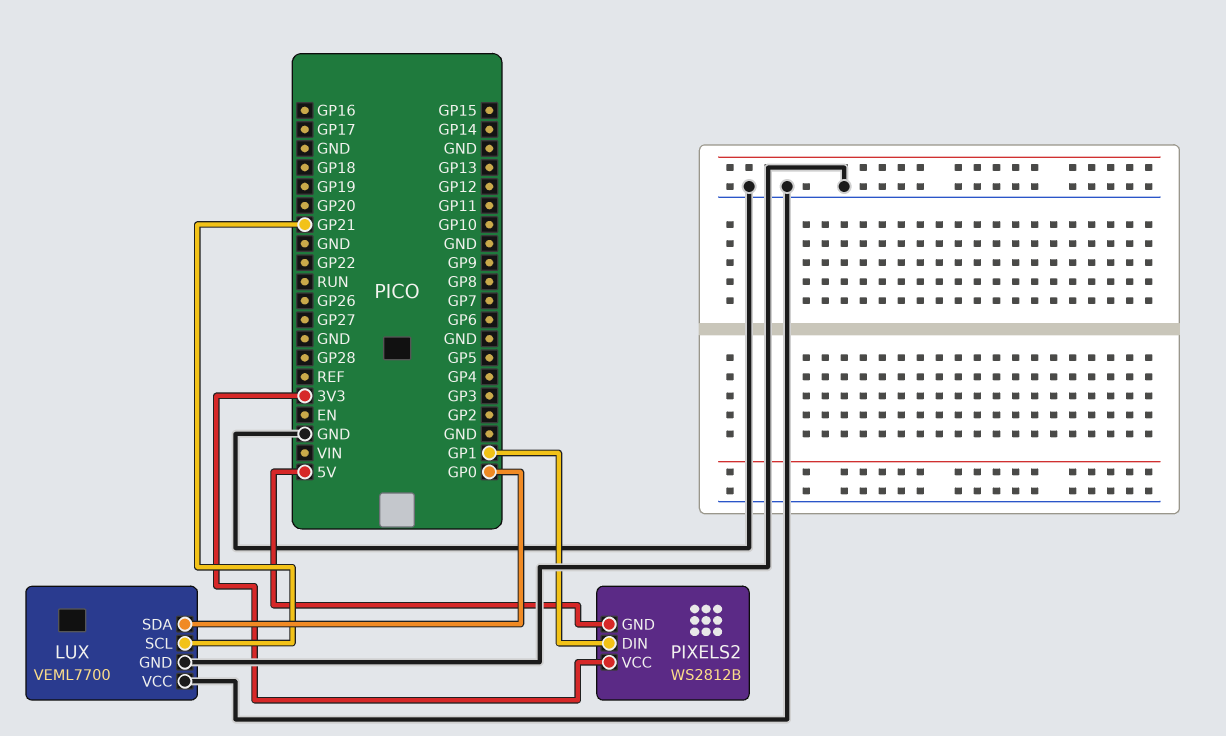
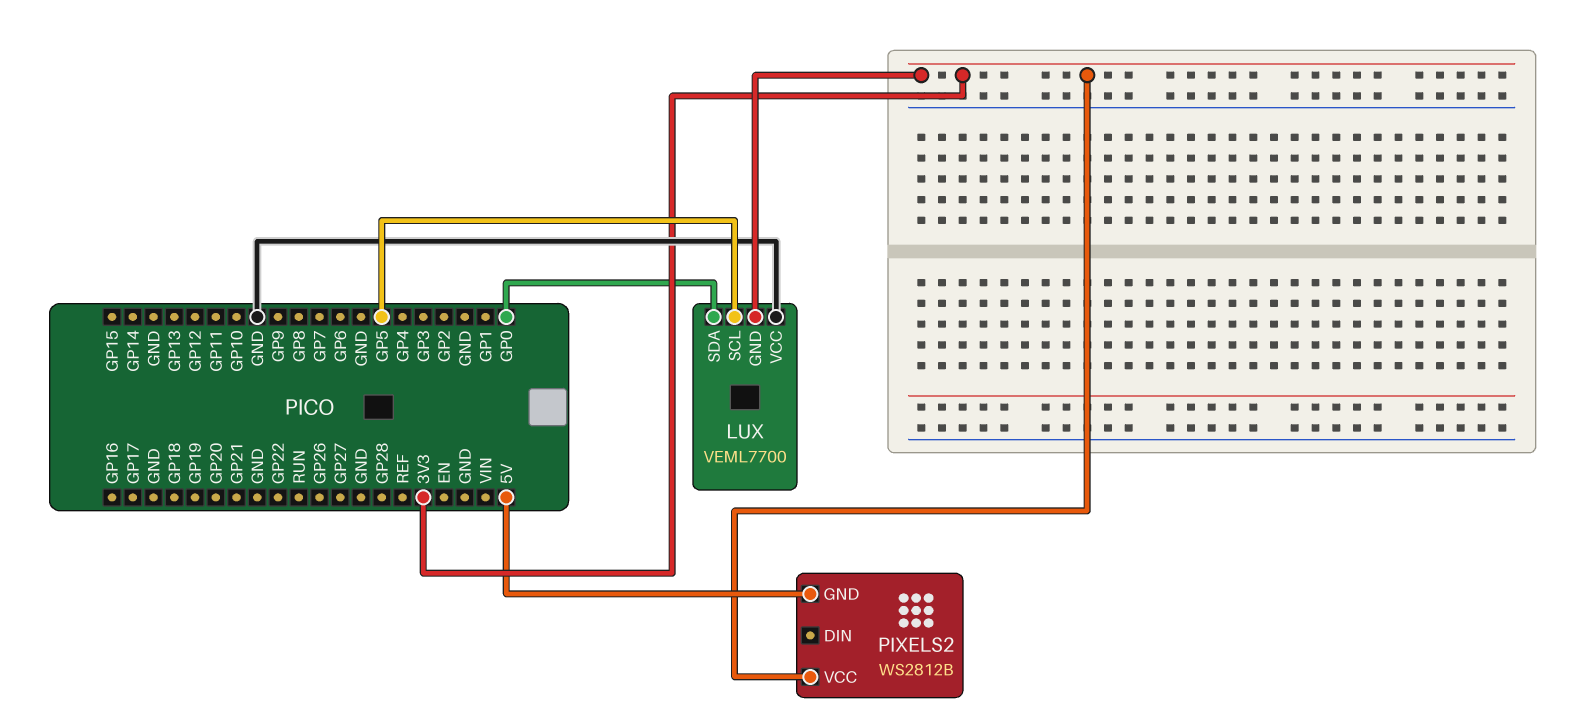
LUX pin GND: GND -> 3V3
LUX pin SCL: GP21 -> GP5
PIXELS2 pin DIN: GP1 -> none

